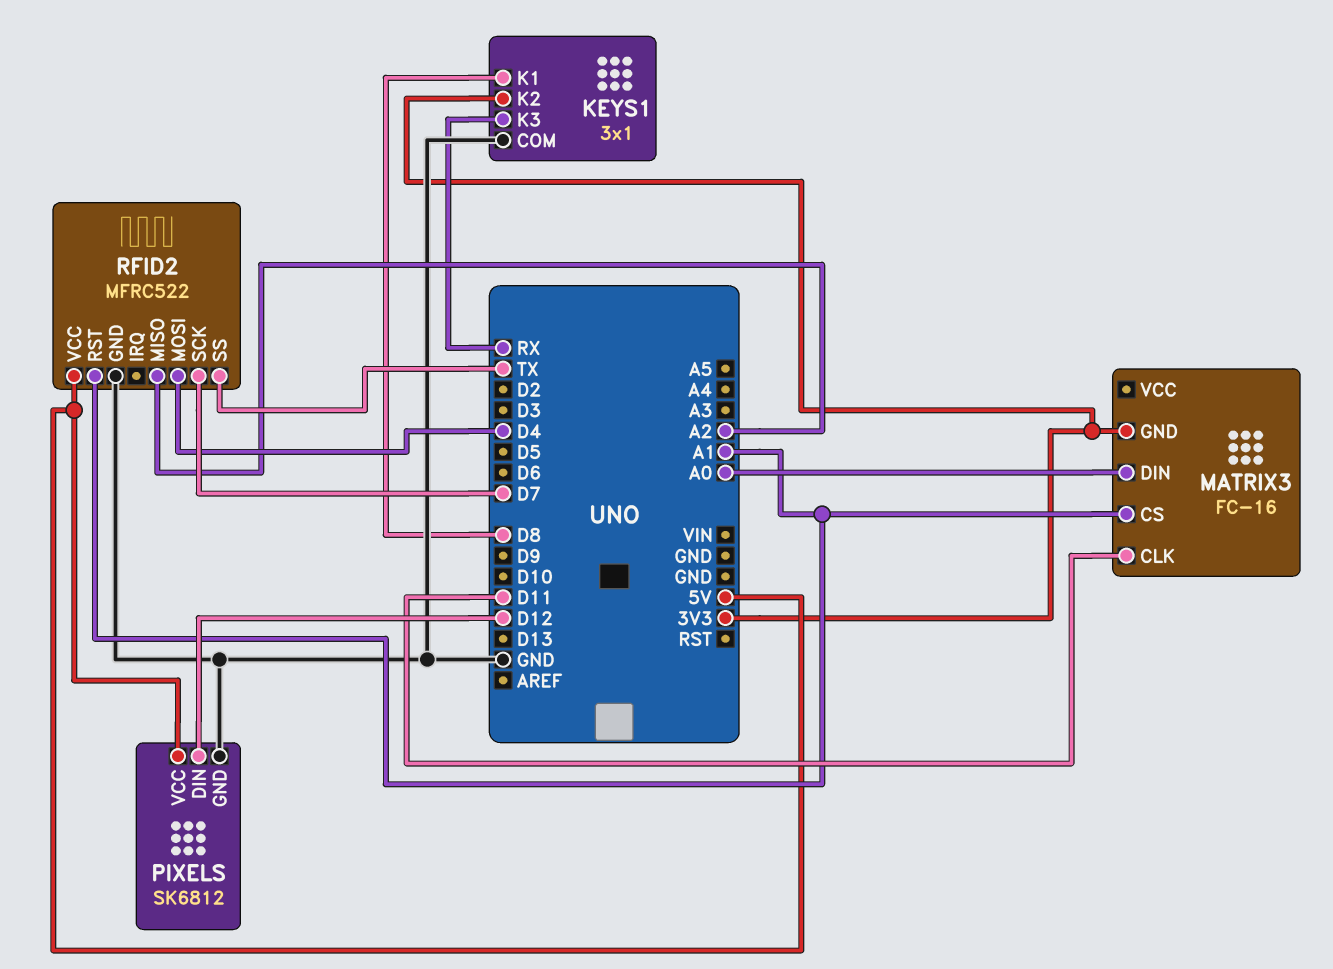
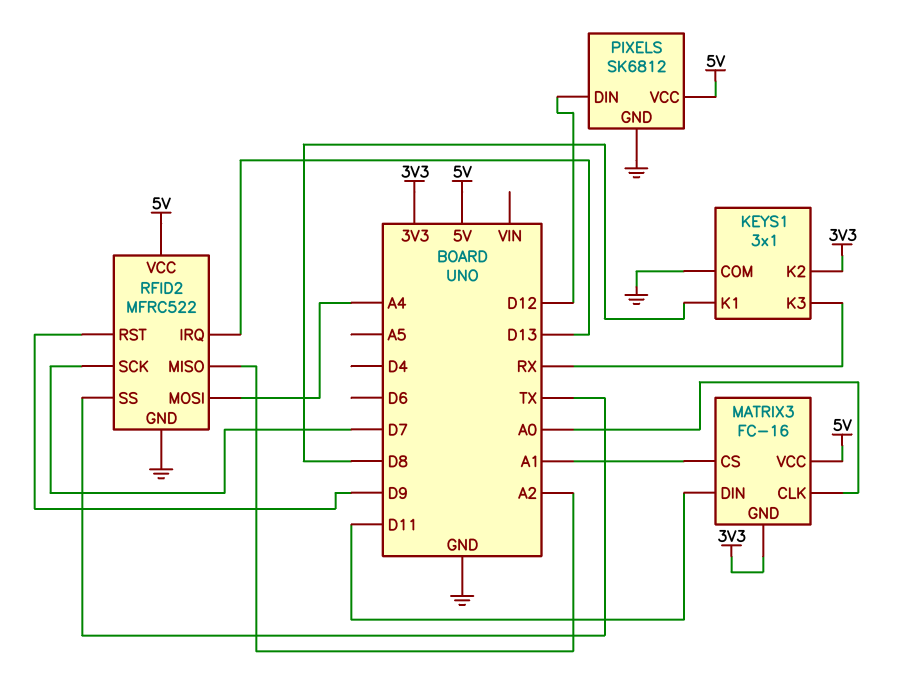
MATRIX3 pin CLK: D11 -> A0
MATRIX3 pin DIN: A0 -> D11
MATRIX3 pin VCC: none -> 5V
RFID2 pin IRQ: none -> D13
RFID2 pin MOSI: D4 -> A4
RFID2 pin RST: A1 -> D9

